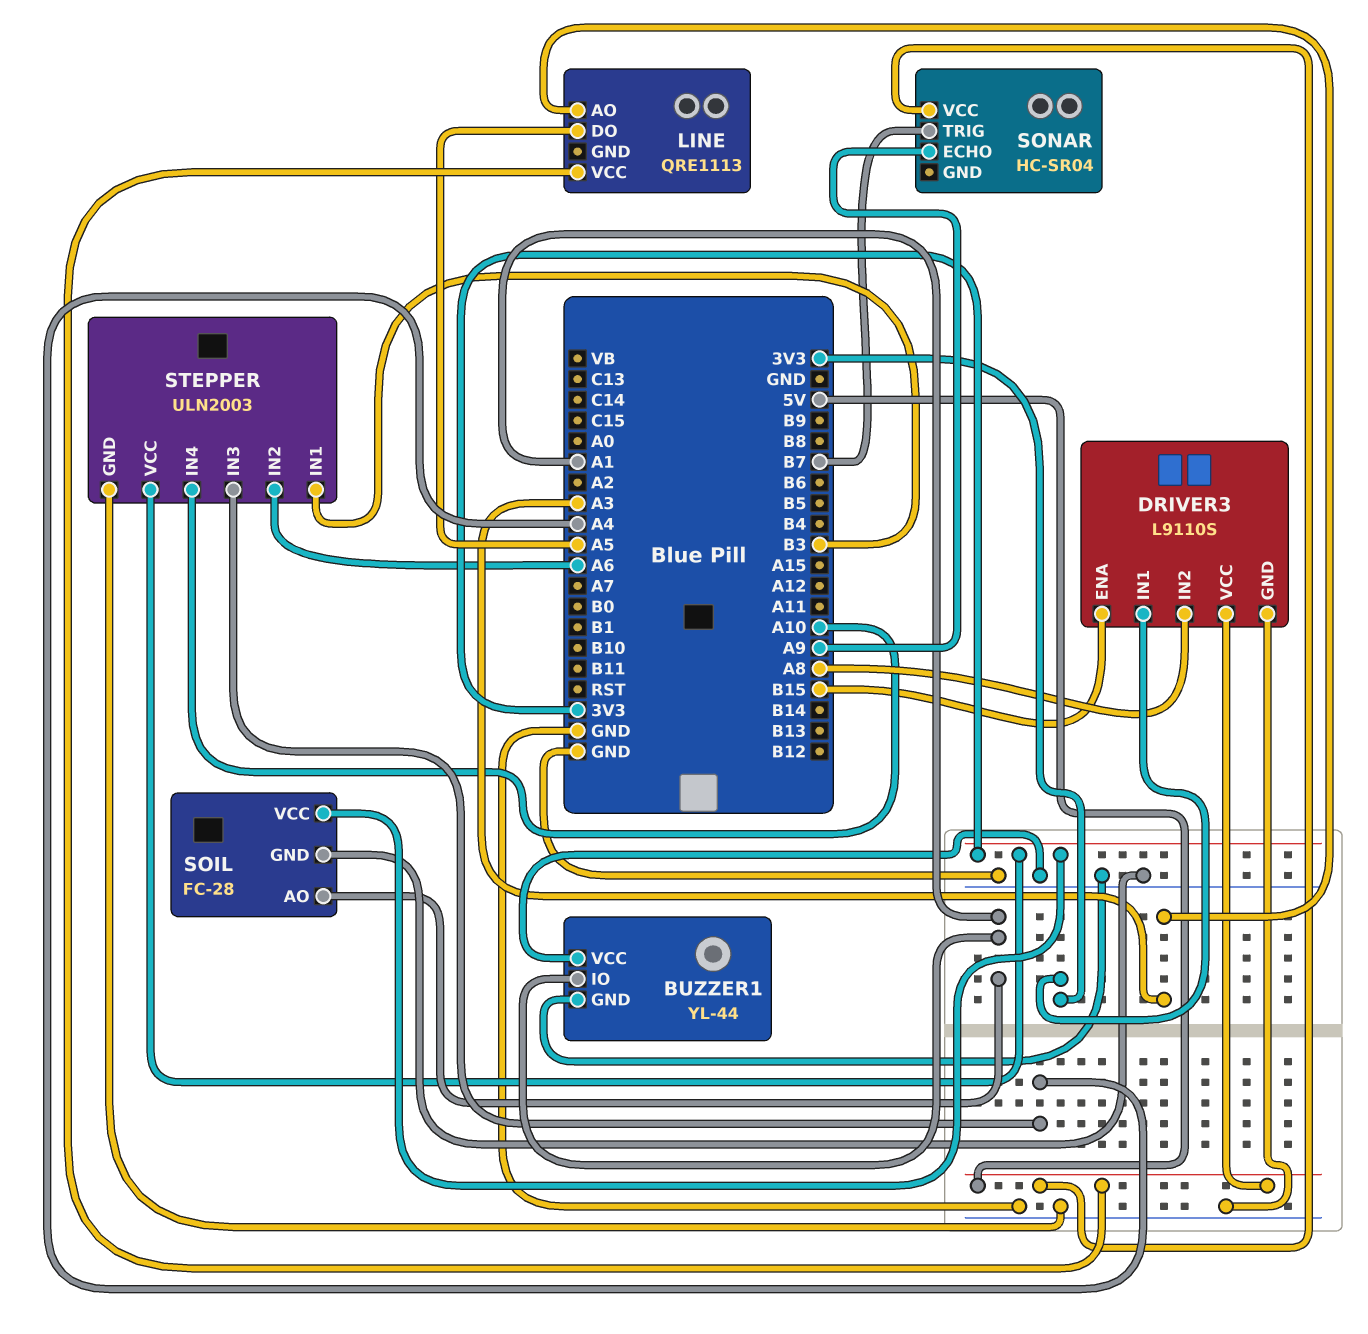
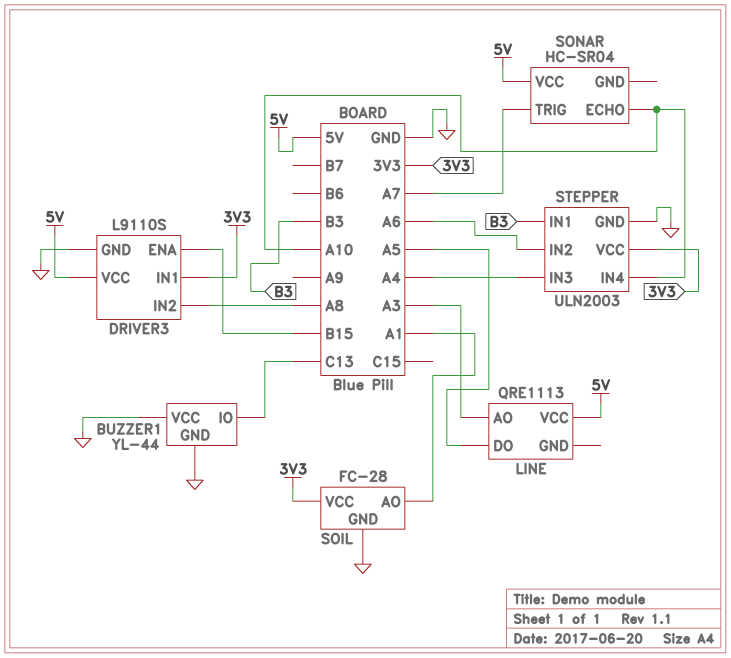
BUZZER1 pin IO: A1 -> C13
SONAR pin ECHO: A9 -> A10
SONAR pin TRIG: B7 -> A7

